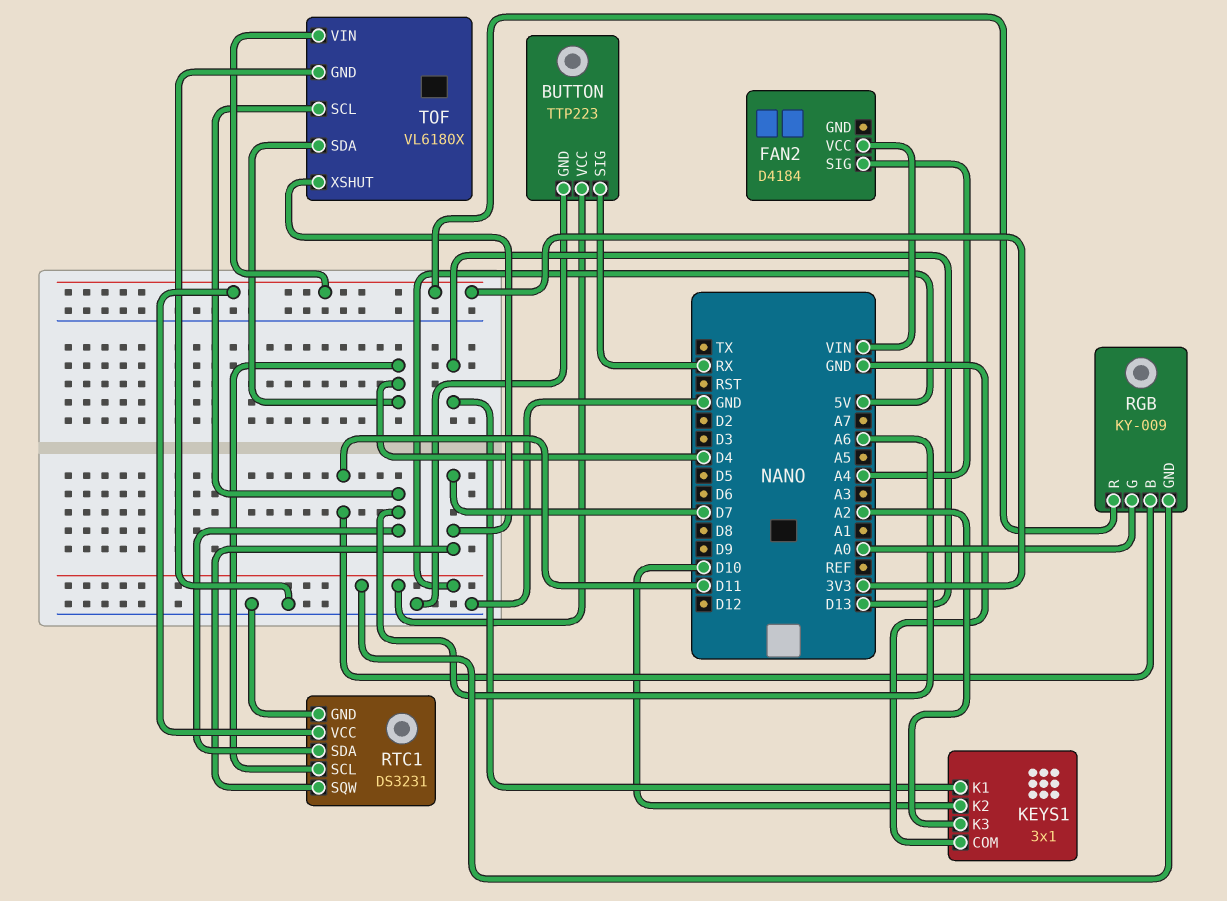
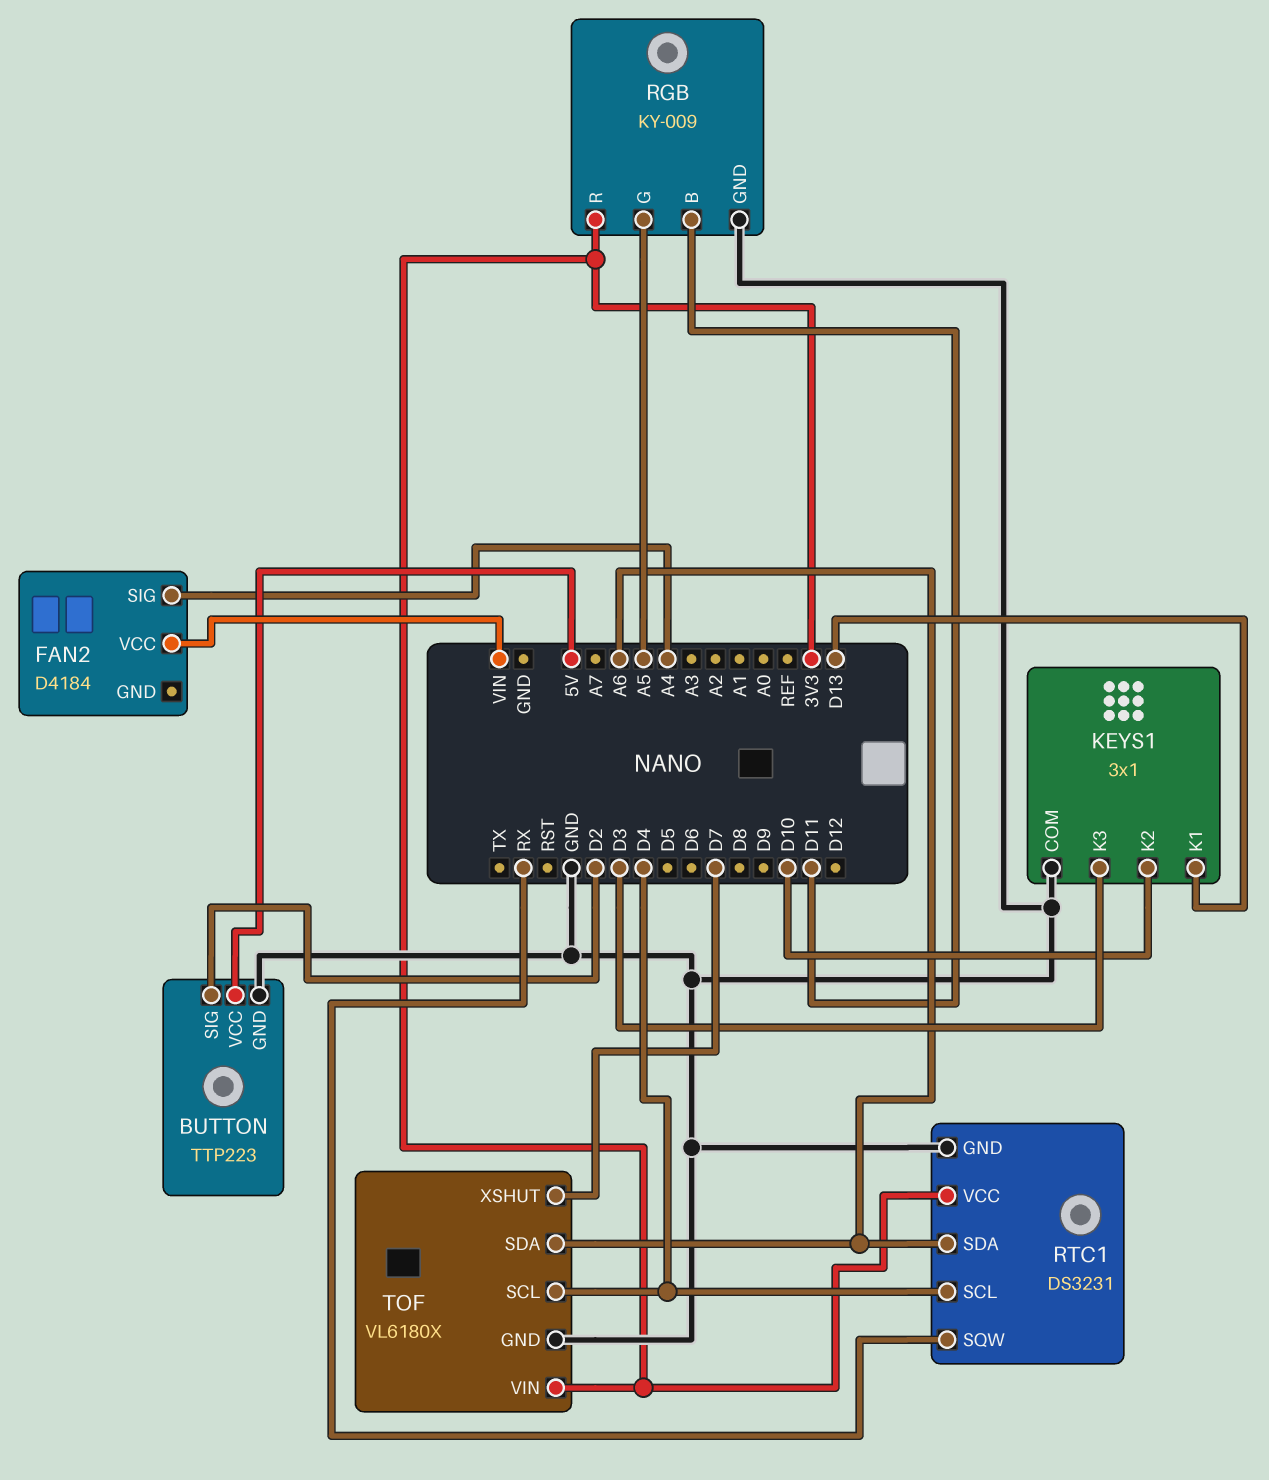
BUTTON pin SIG: RX -> D2
KEYS1 pin K3: A2 -> D3
RGB pin G: A0 -> A5
RGB pin GND: 5V -> GND
RTC1 pin SQW: D7 -> RX
TOF pin SCL: A6 -> D4
TOF pin SDA: D4 -> A6

